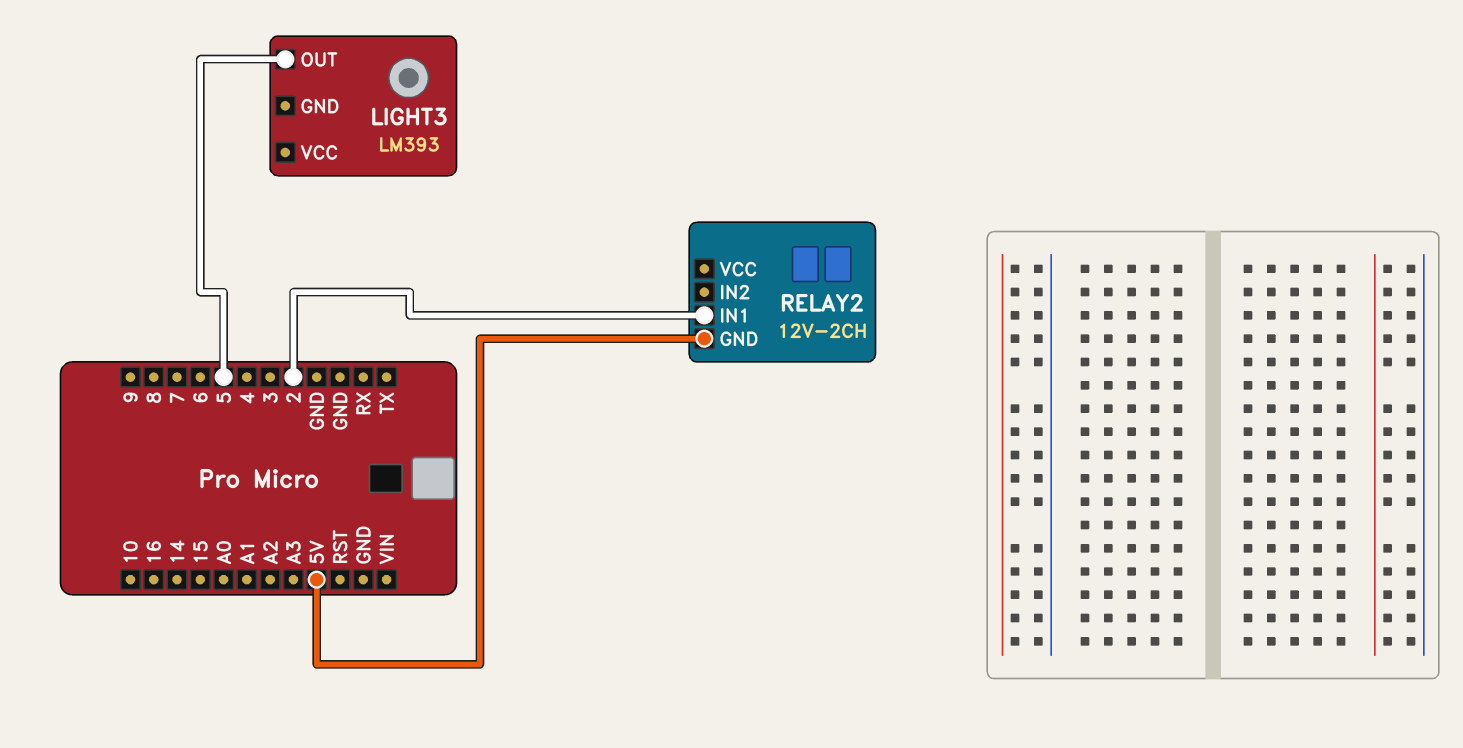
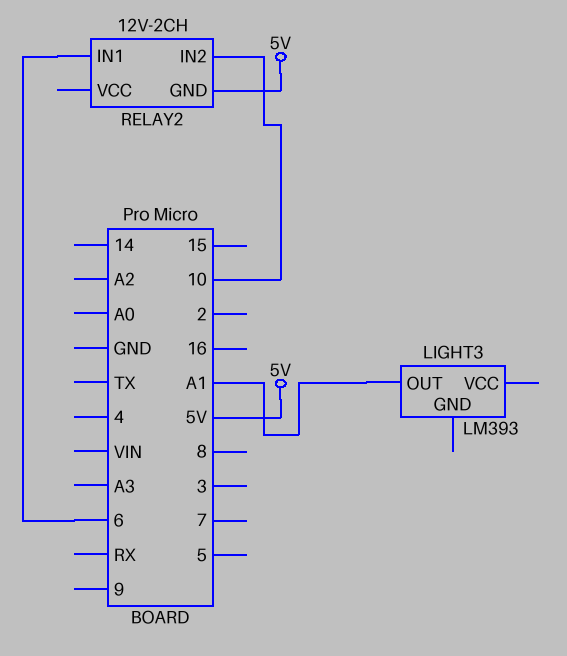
LIGHT3 pin OUT: 5 -> A1
RELAY2 pin IN1: 2 -> 6
RELAY2 pin IN2: none -> 10

